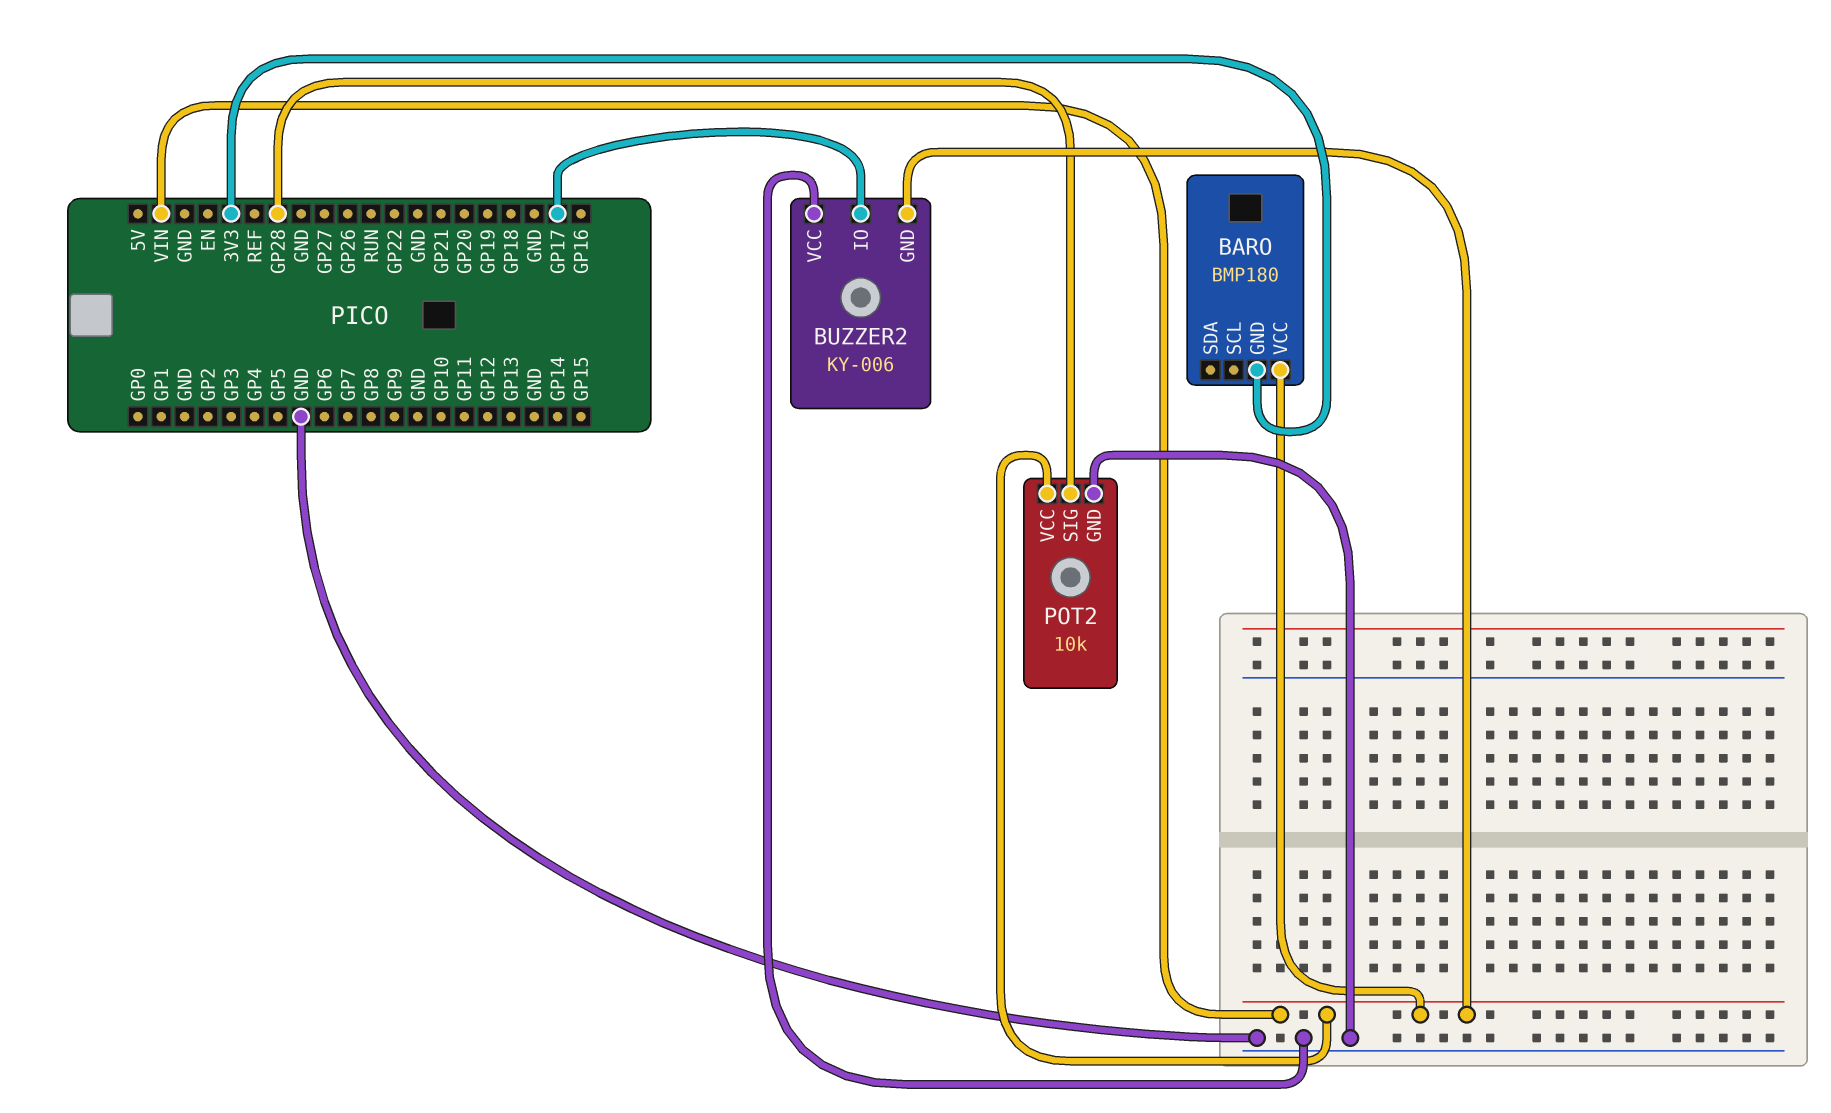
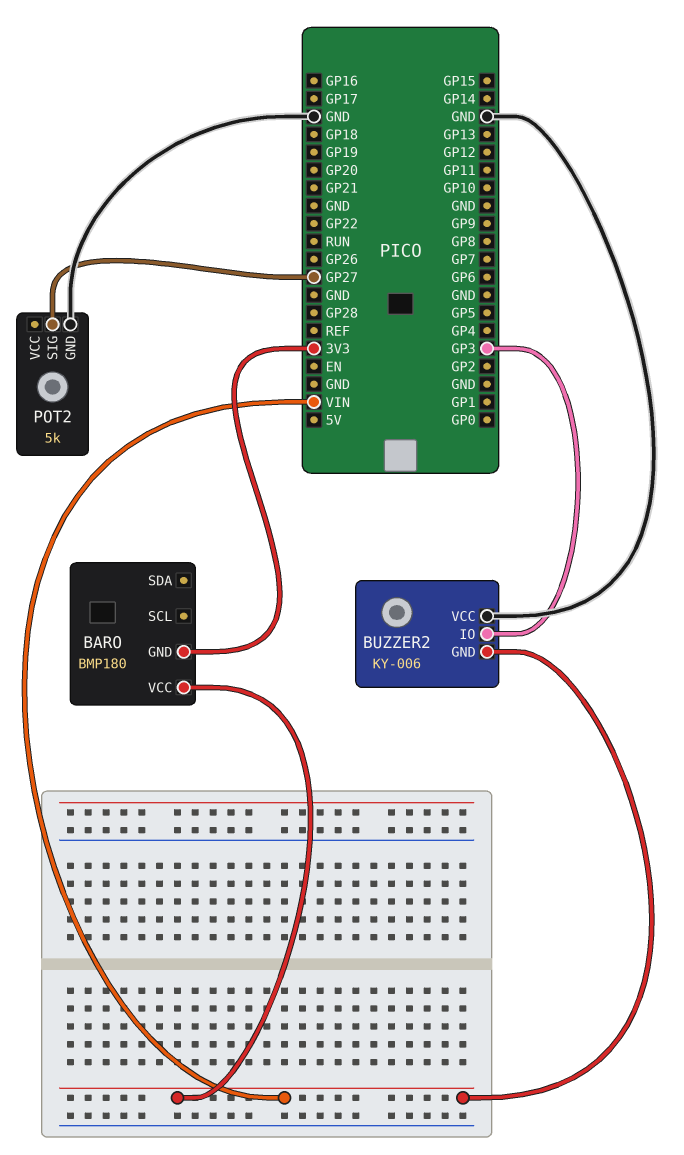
BUZZER2 pin IO: GP17 -> GP3
POT2: 10k -> 5k
POT2 pin SIG: GP28 -> GP27
POT2 pin VCC: VIN -> none

